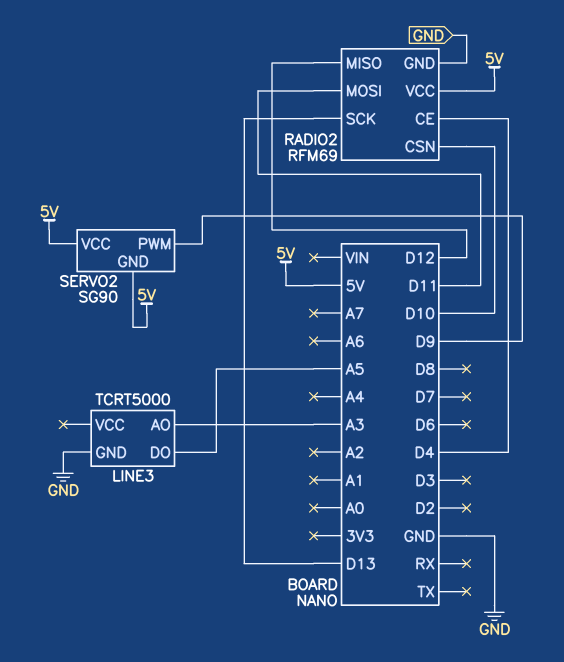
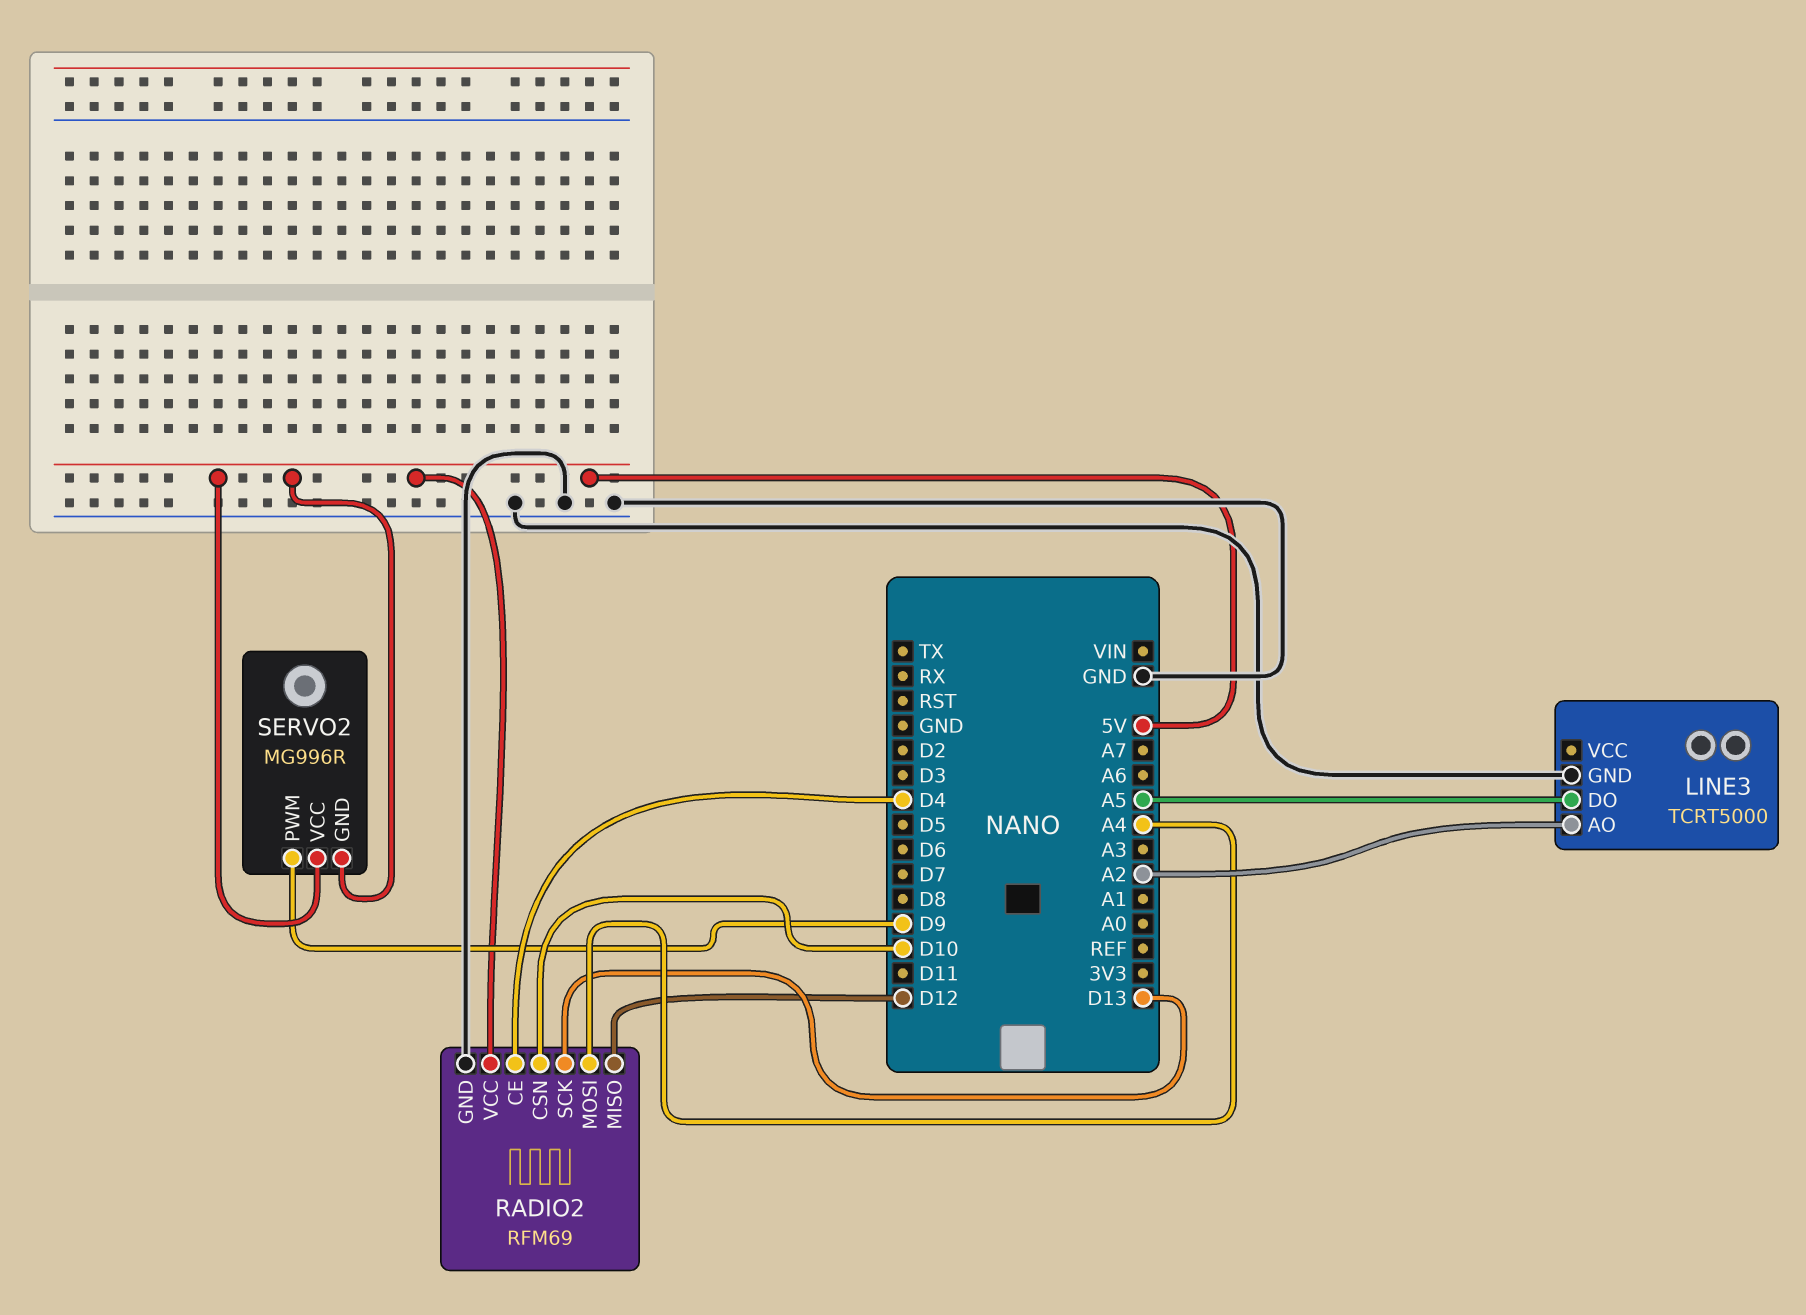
LINE3 pin AO: A3 -> A2
RADIO2 pin MOSI: D11 -> A4
SERVO2: SG90 -> MG996R

